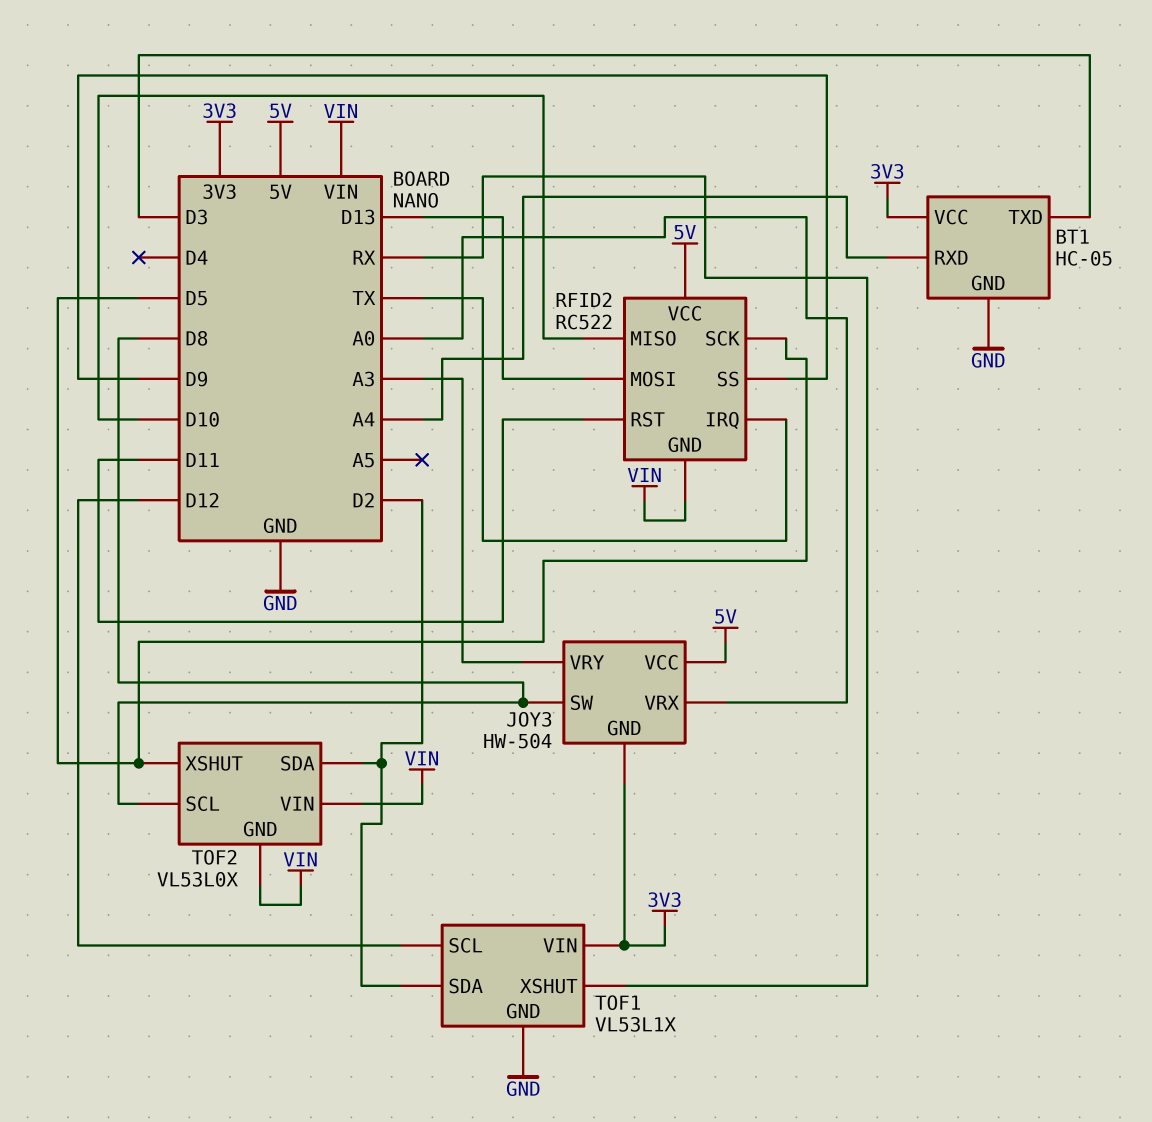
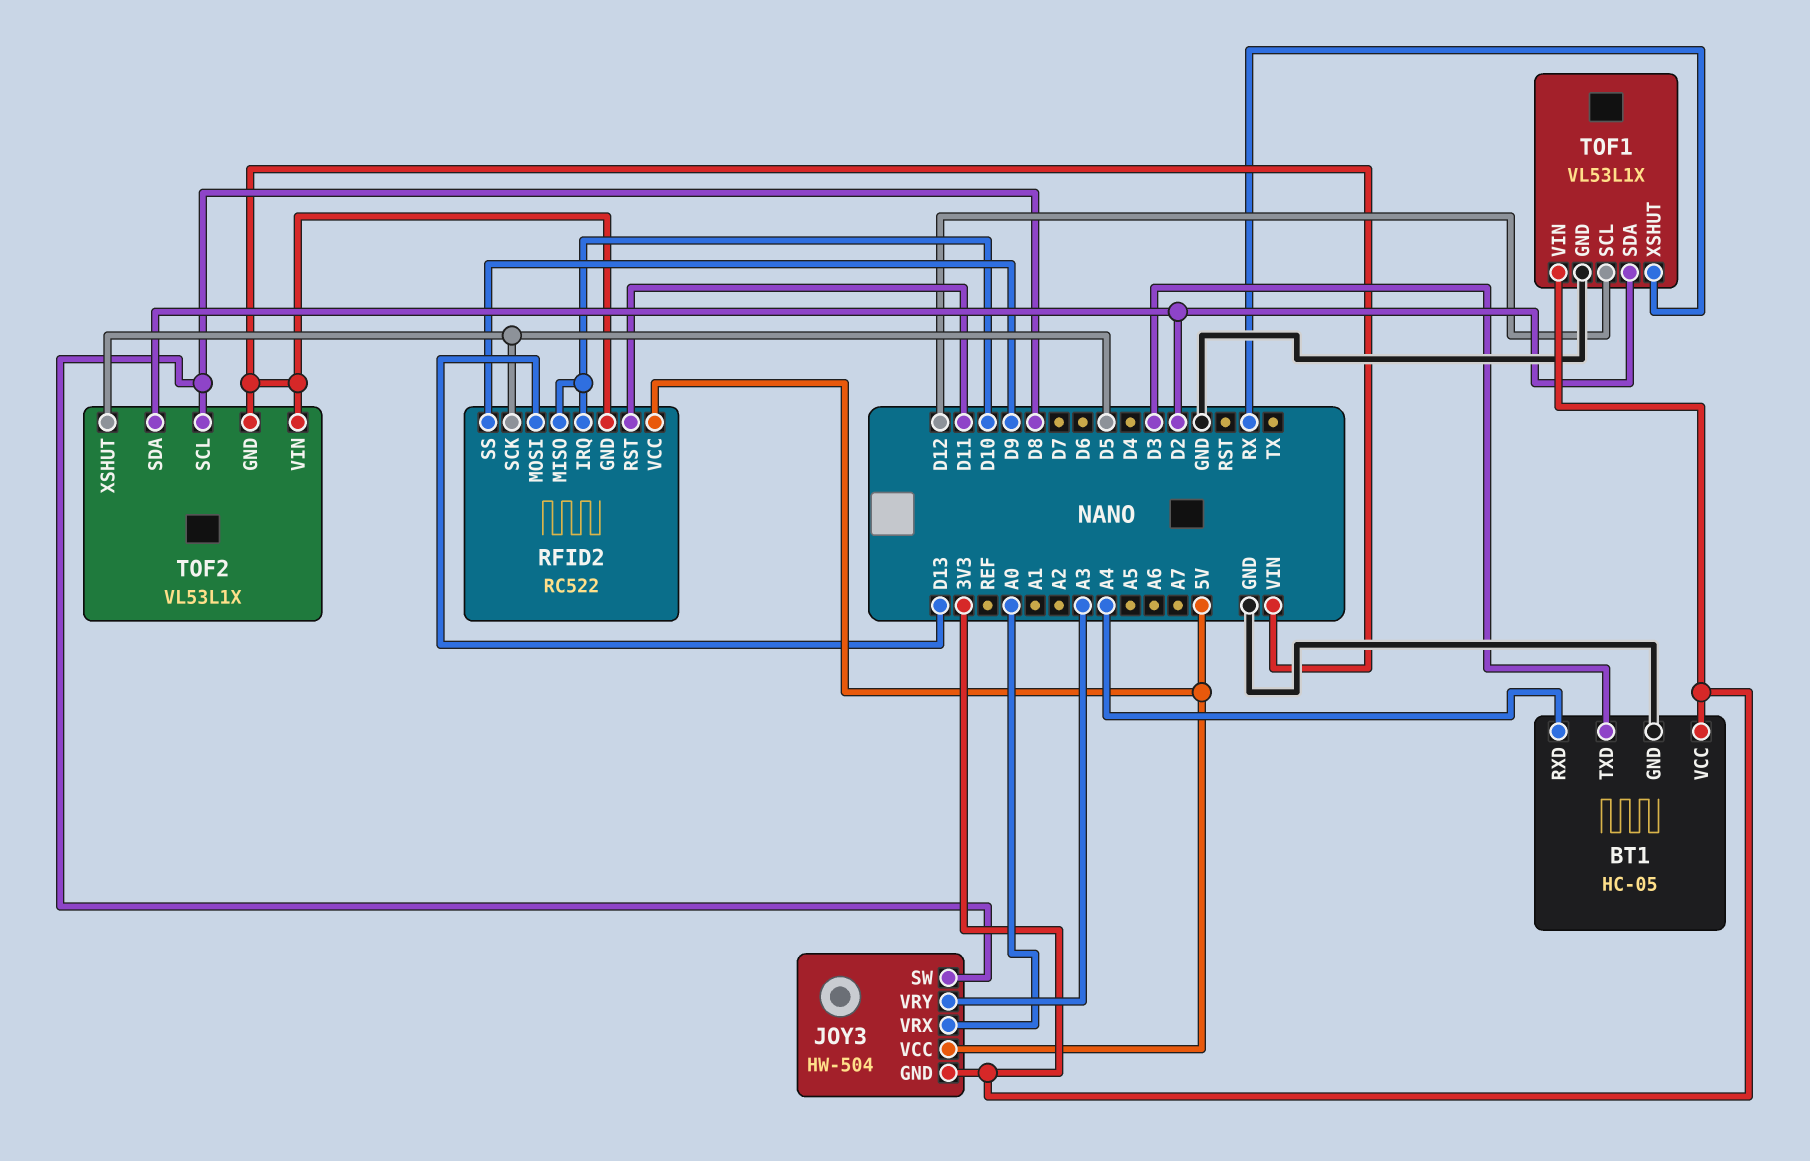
RFID2 pin IRQ: TX -> D10
TOF2: VL53L0X -> VL53L1X

